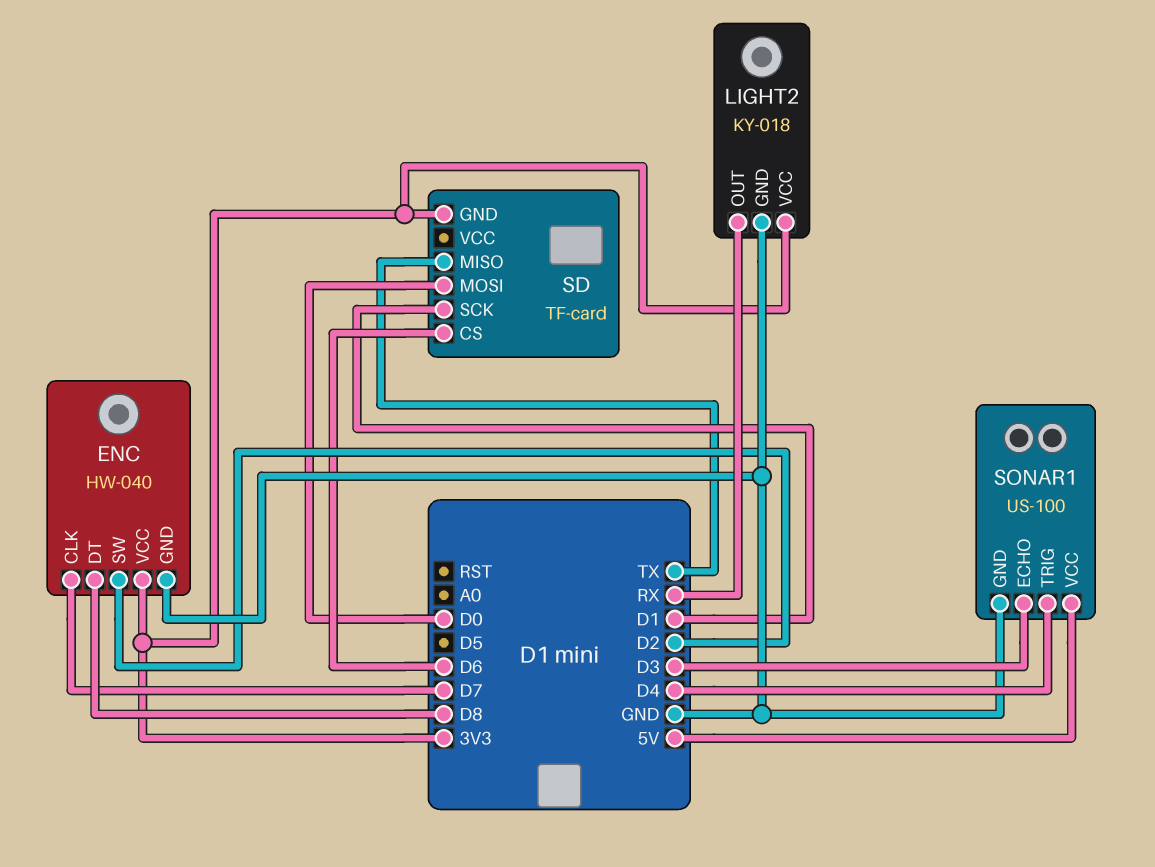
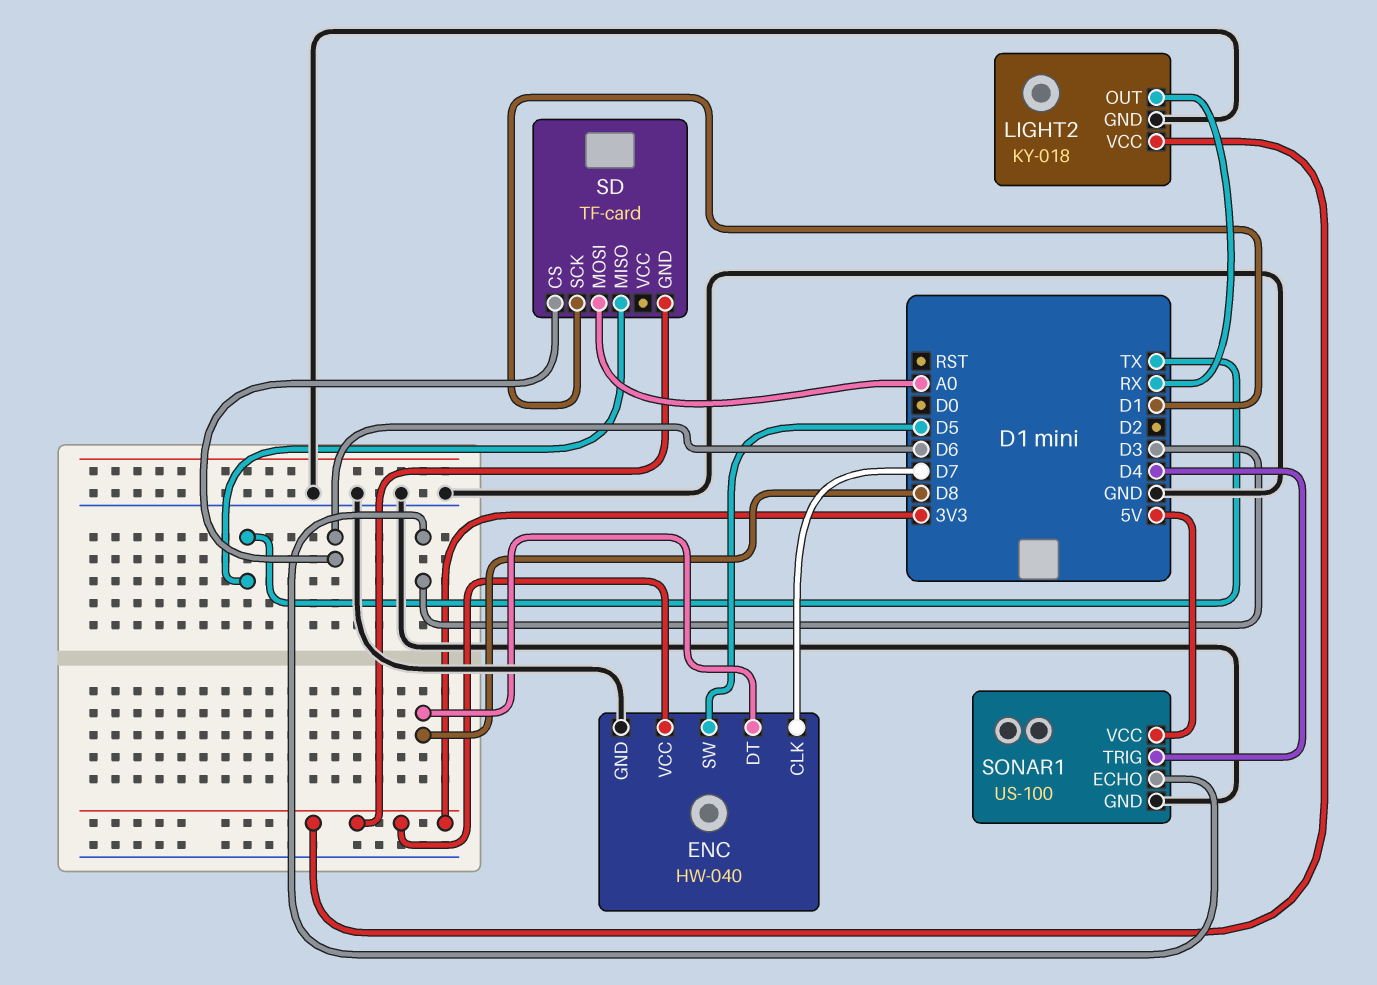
ENC pin SW: D2 -> D5
SD pin MOSI: D0 -> A0

